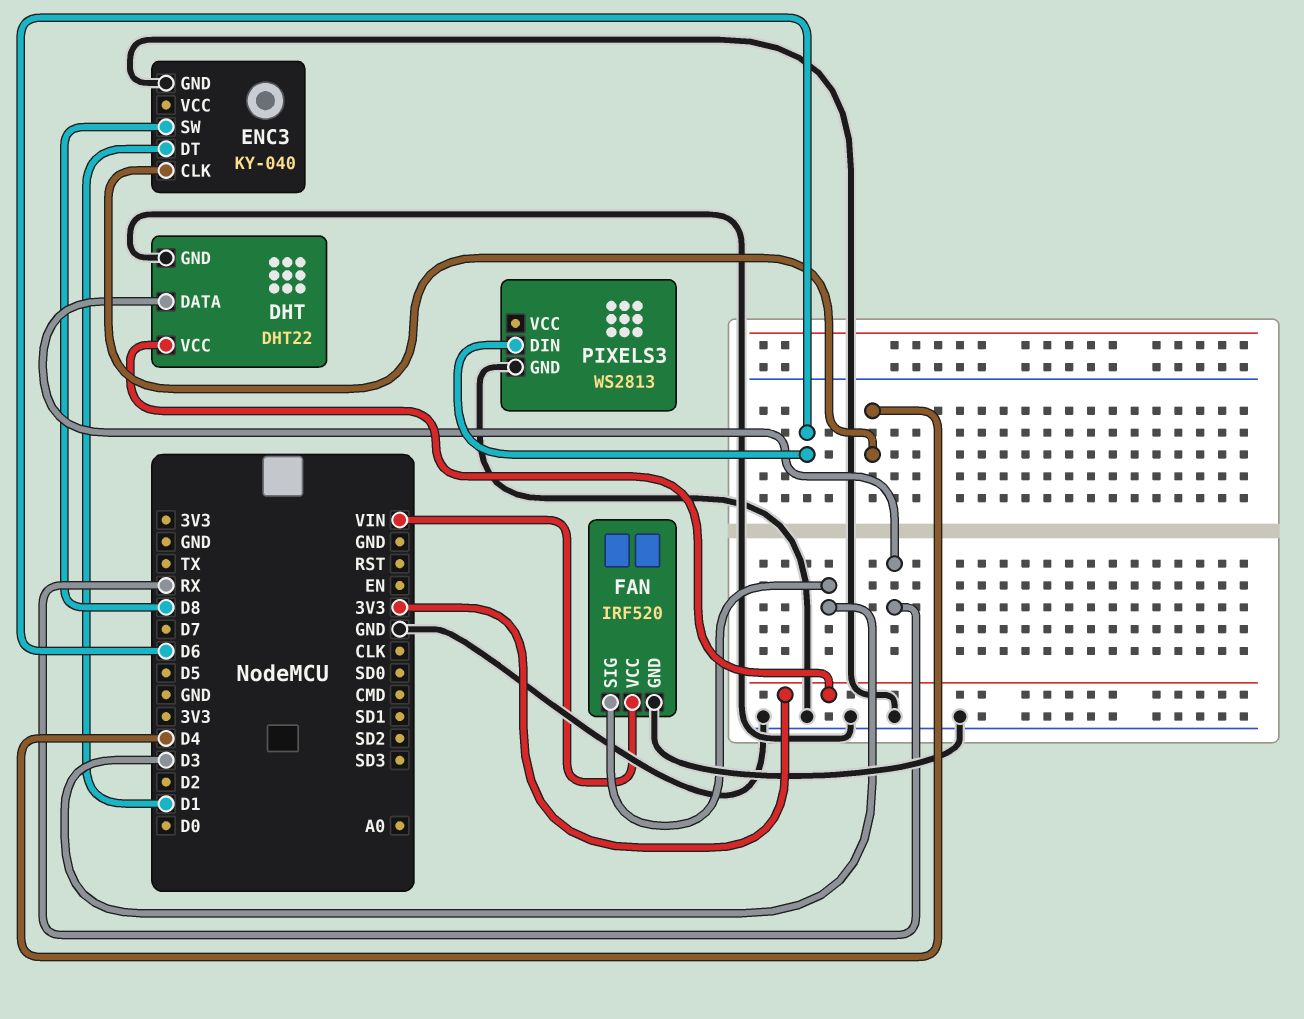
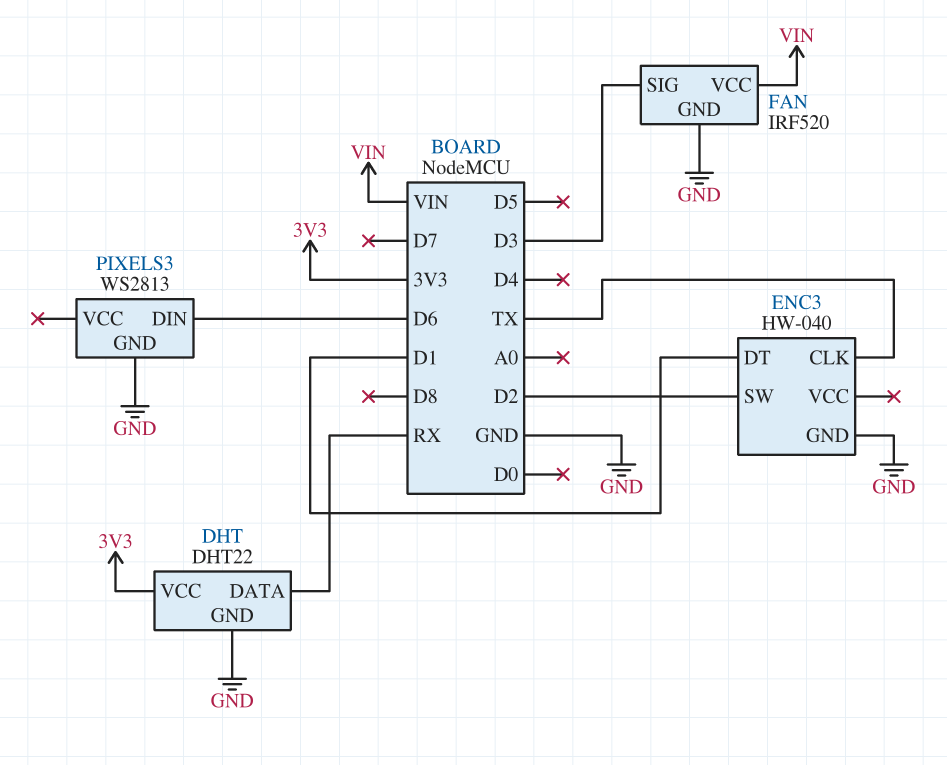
ENC3: KY-040 -> HW-040
ENC3 pin CLK: D4 -> TX
ENC3 pin SW: D8 -> D2

